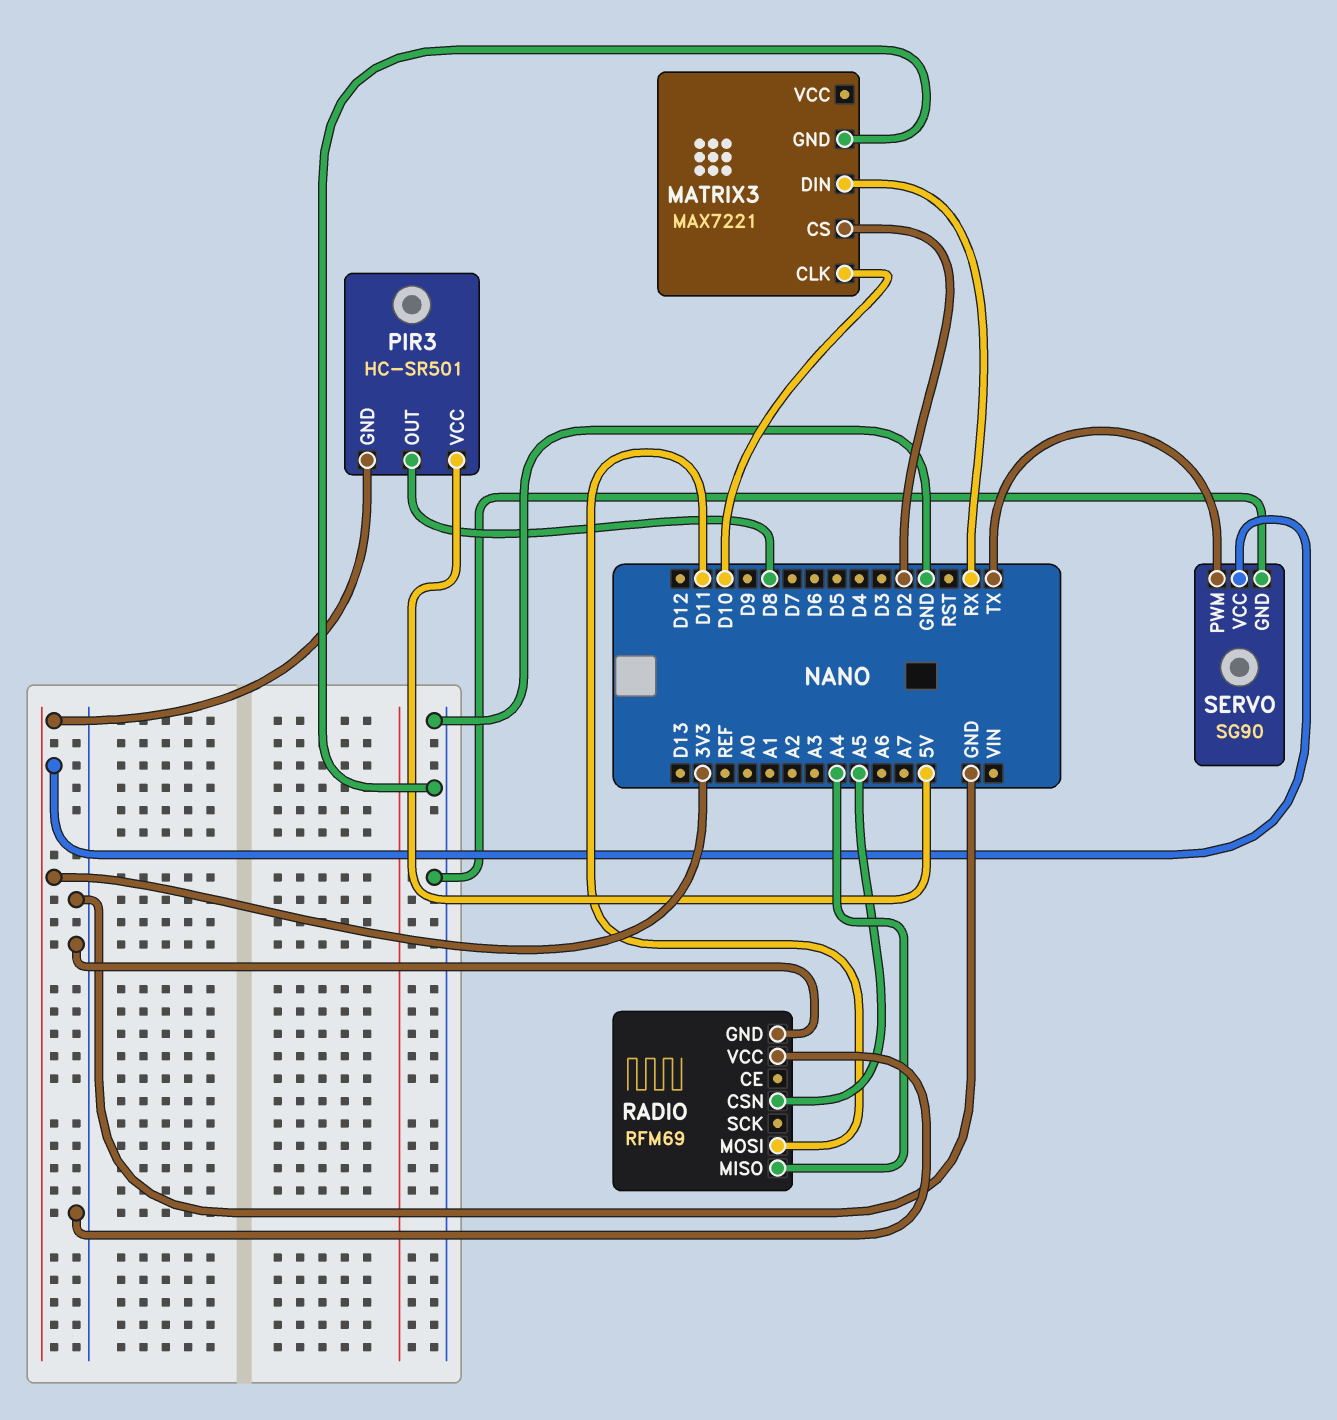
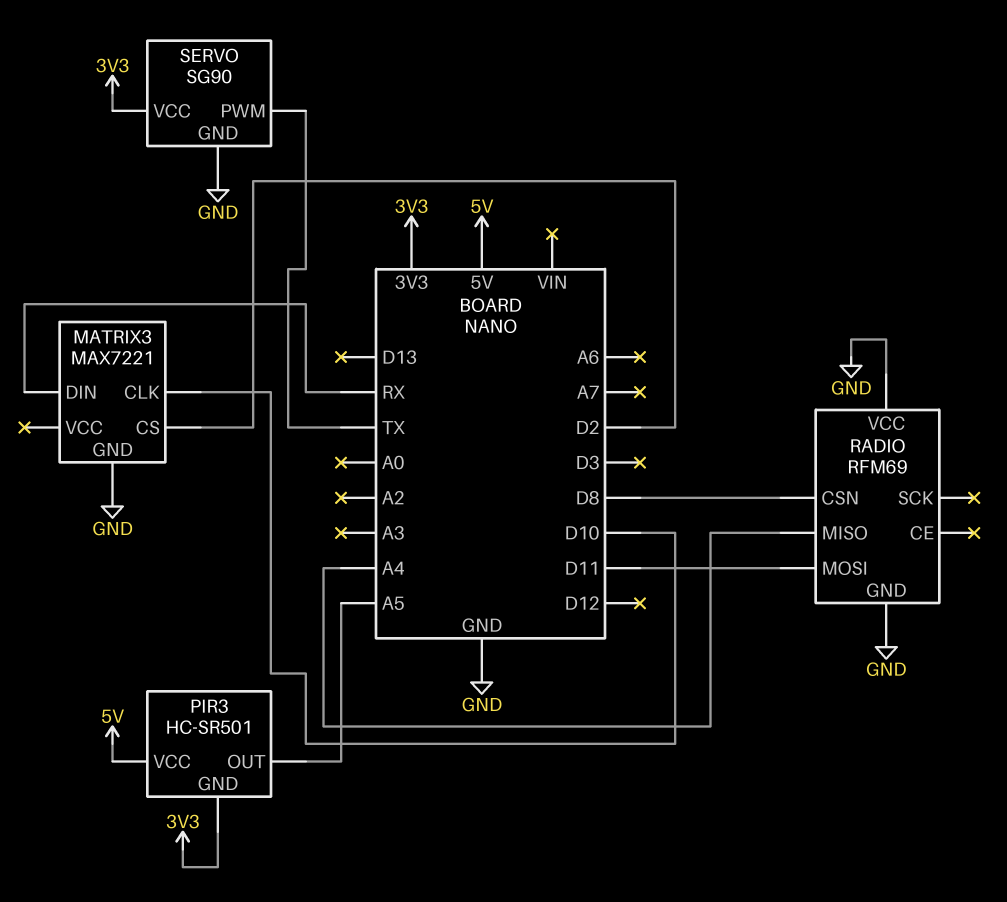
PIR3 pin OUT: D8 -> A5
RADIO pin CSN: A5 -> D8

